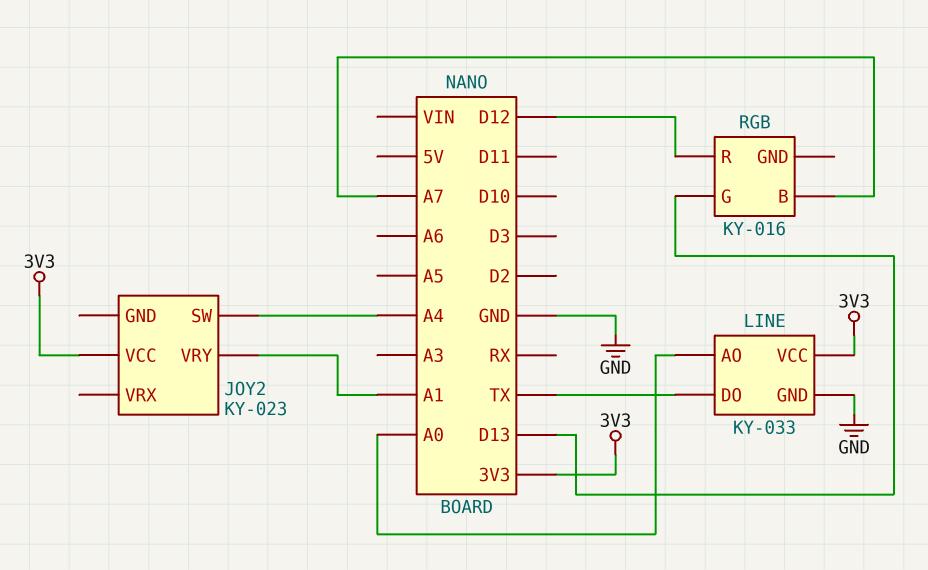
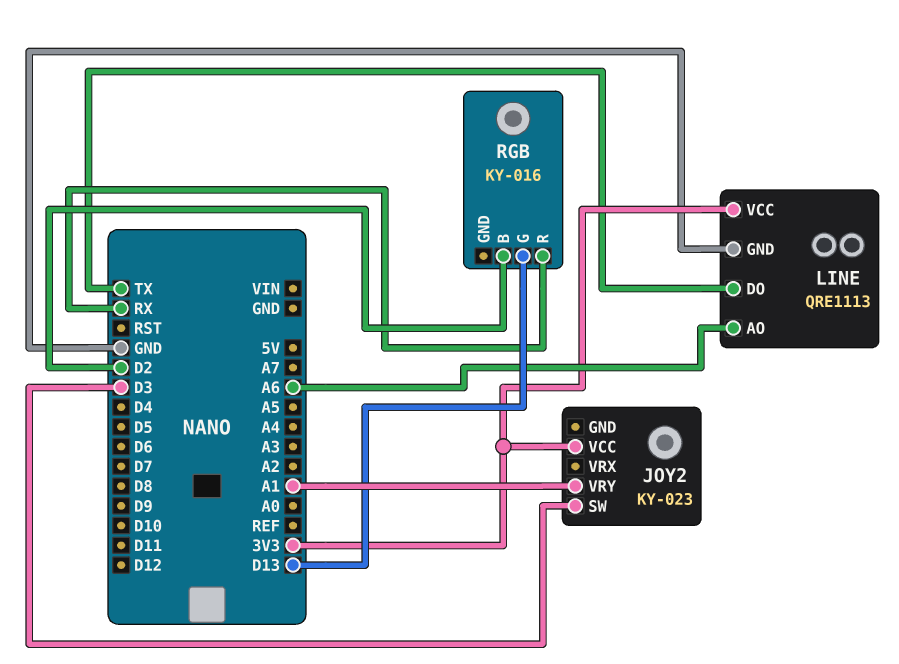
JOY2 pin SW: A4 -> D3
LINE: KY-033 -> QRE1113
LINE pin AO: A0 -> A6
RGB pin B: A7 -> D2
RGB pin R: D12 -> RX

